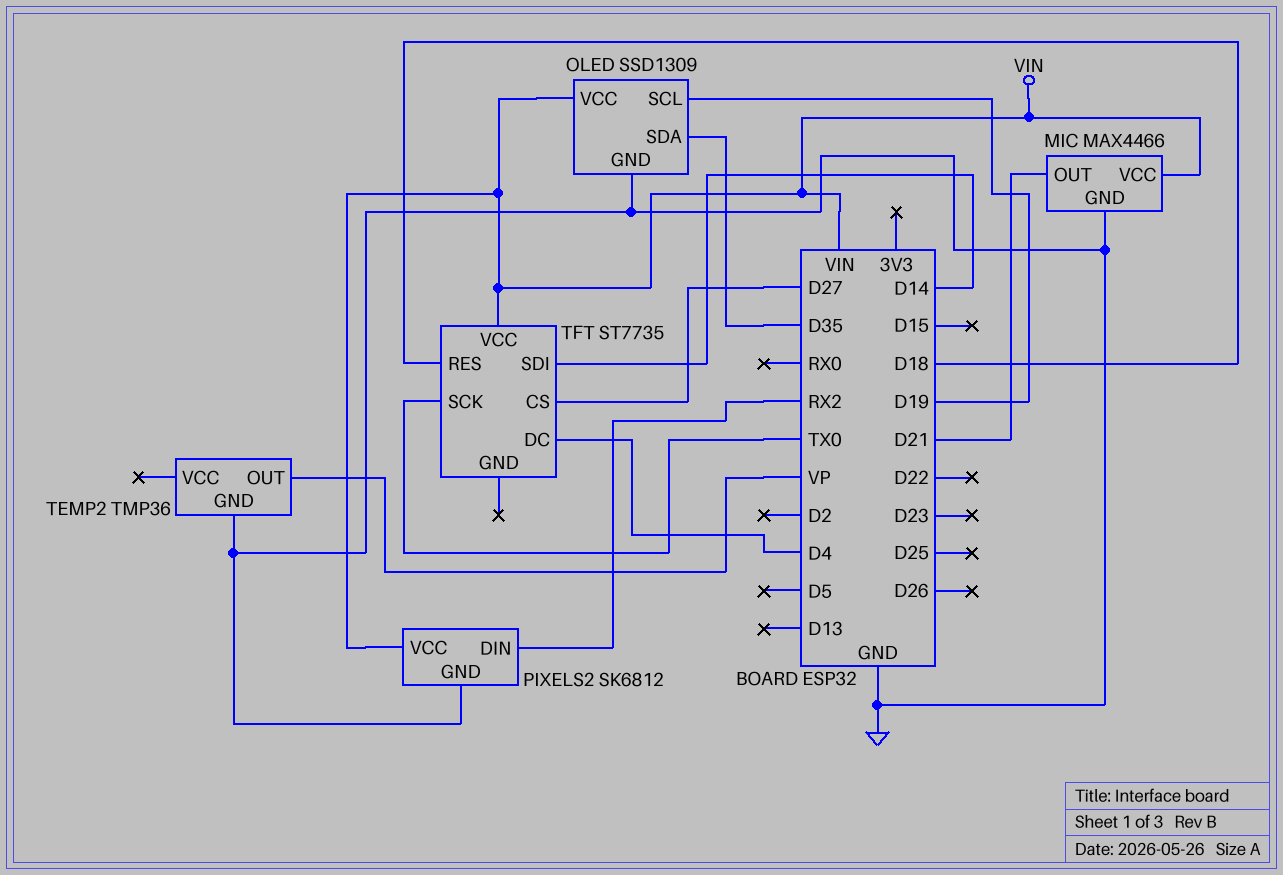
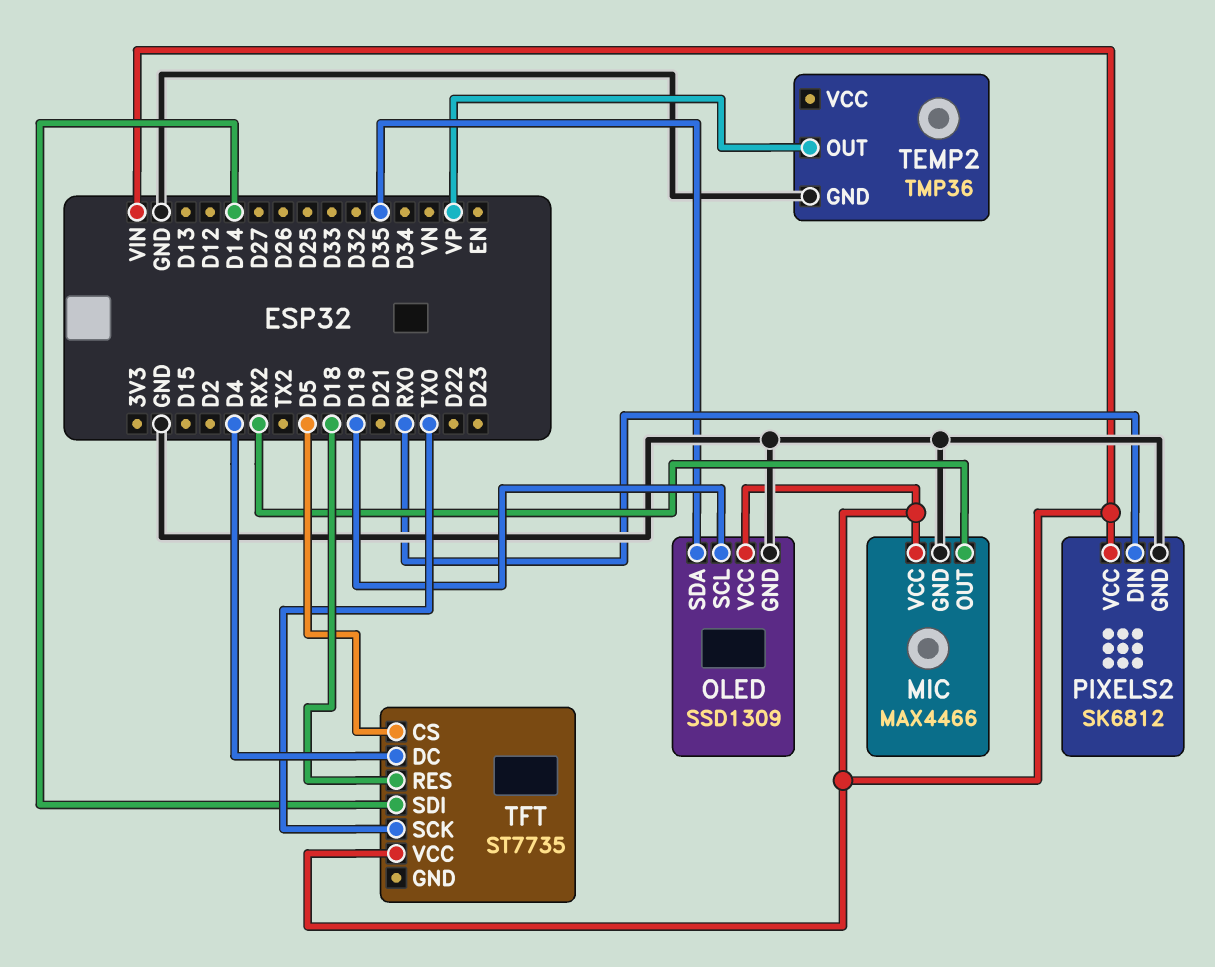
MIC pin OUT: D21 -> RX2
PIXELS2 pin DIN: RX2 -> RX0
TFT pin CS: D27 -> D5

